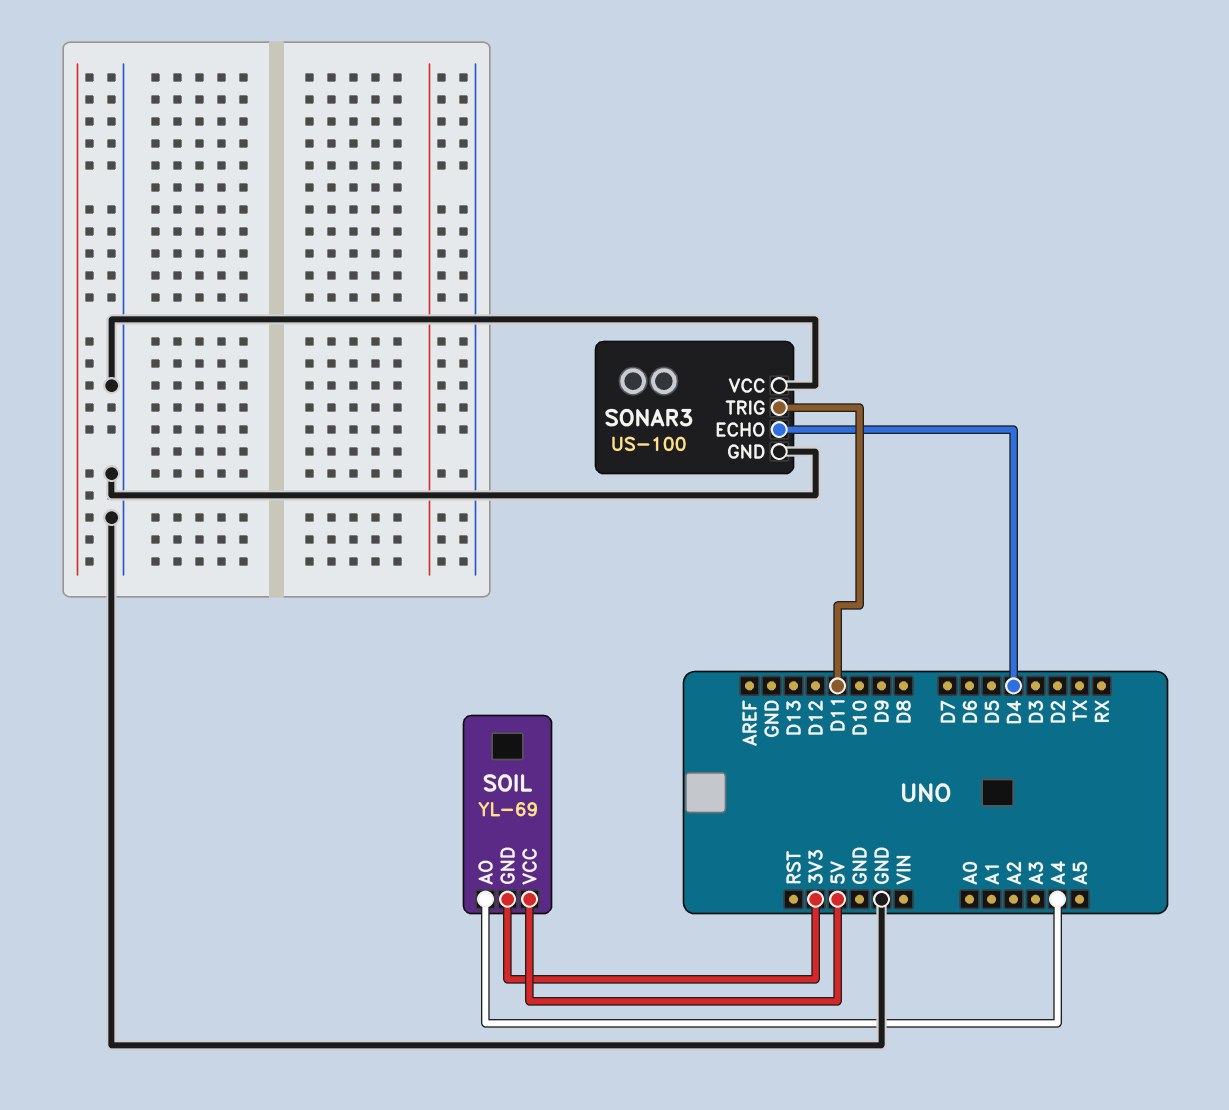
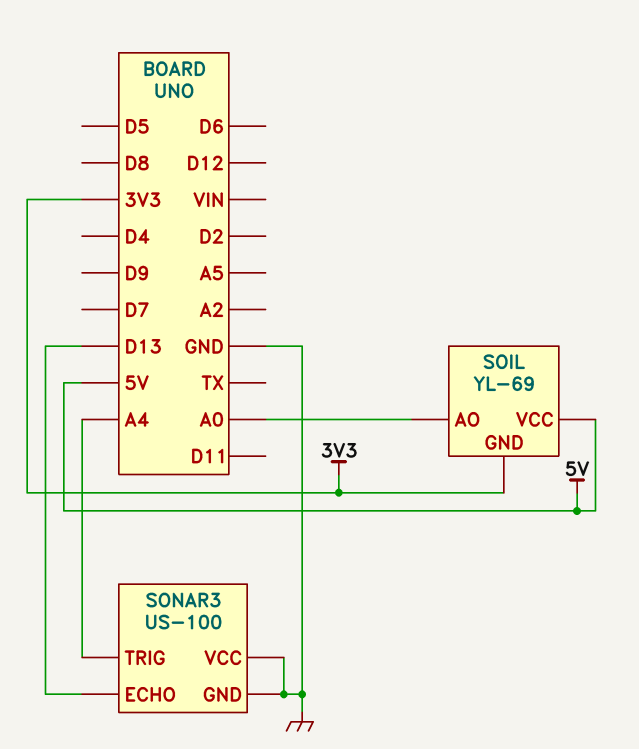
SOIL pin AO: A4 -> A0
SONAR3 pin ECHO: D4 -> D13
SONAR3 pin TRIG: D11 -> A4

